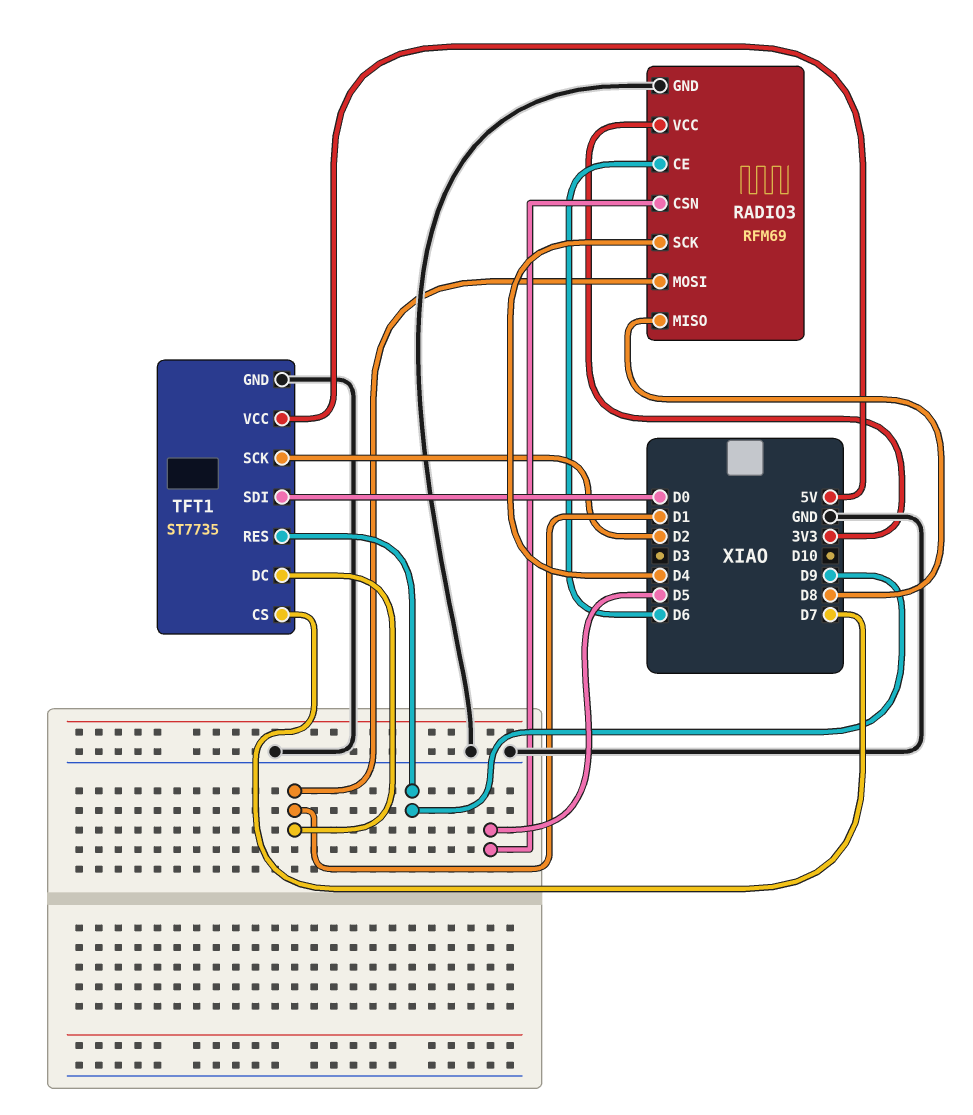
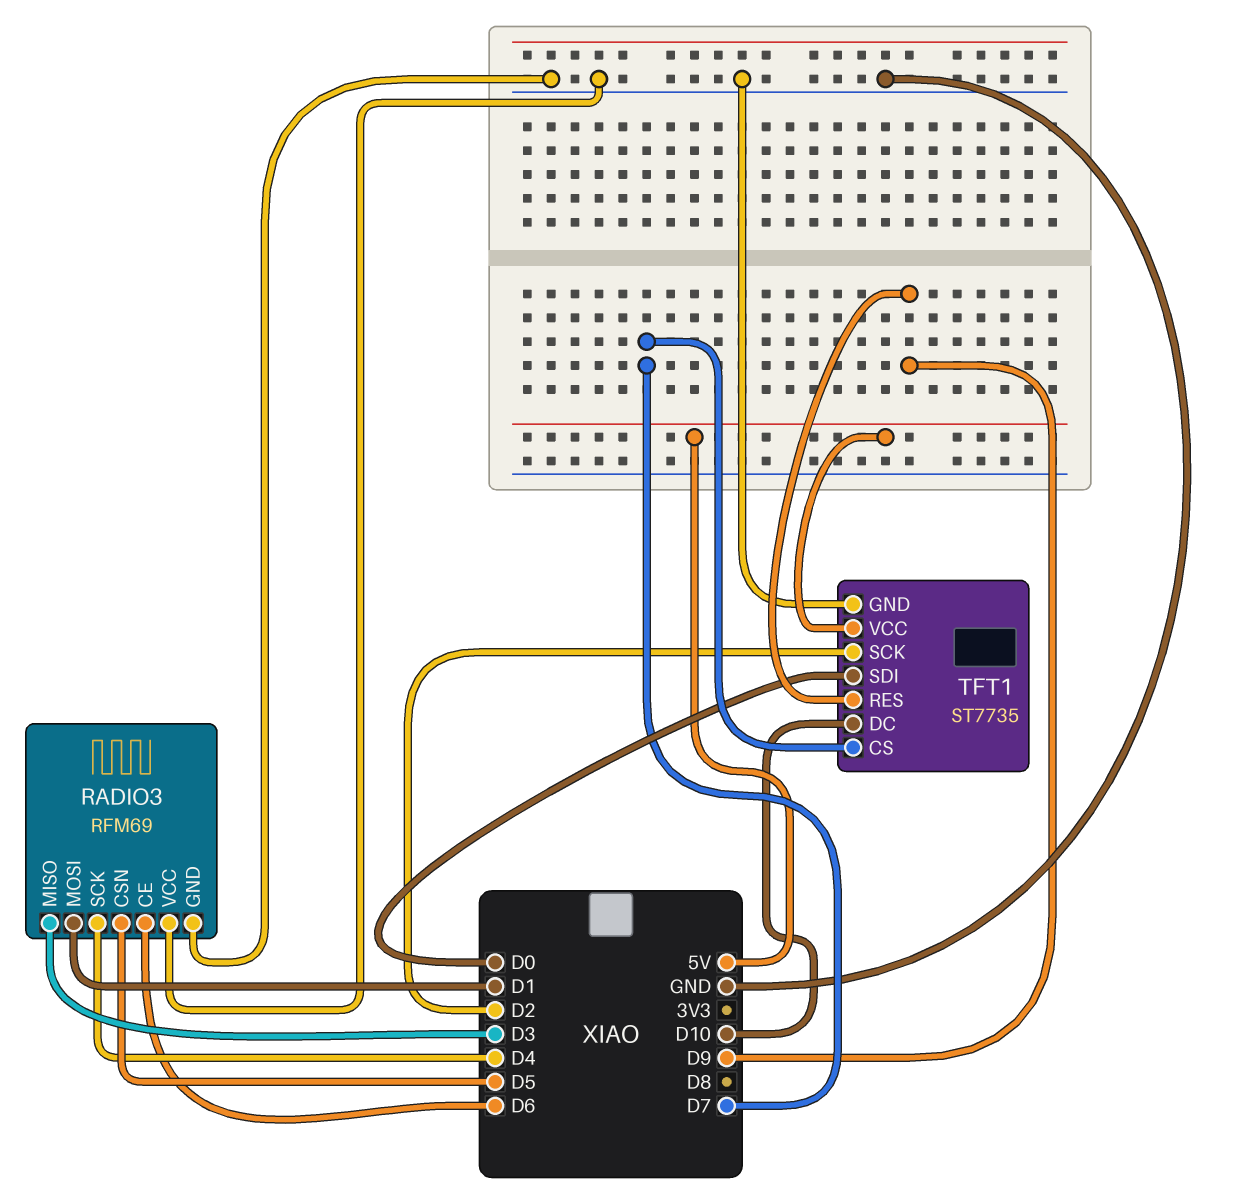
RADIO3 pin MISO: D8 -> D3
RADIO3 pin VCC: 3V3 -> GND
TFT1 pin DC: D1 -> D10

